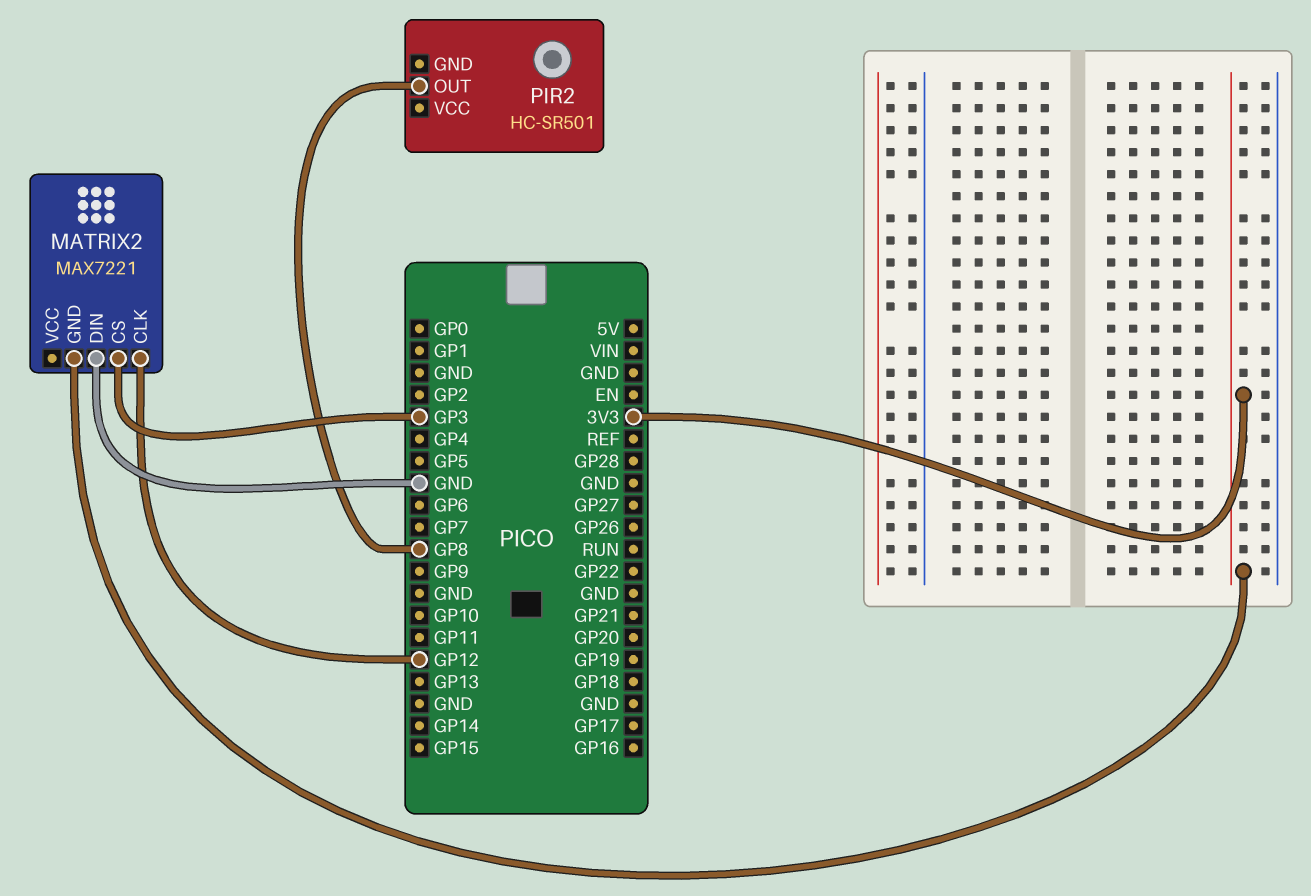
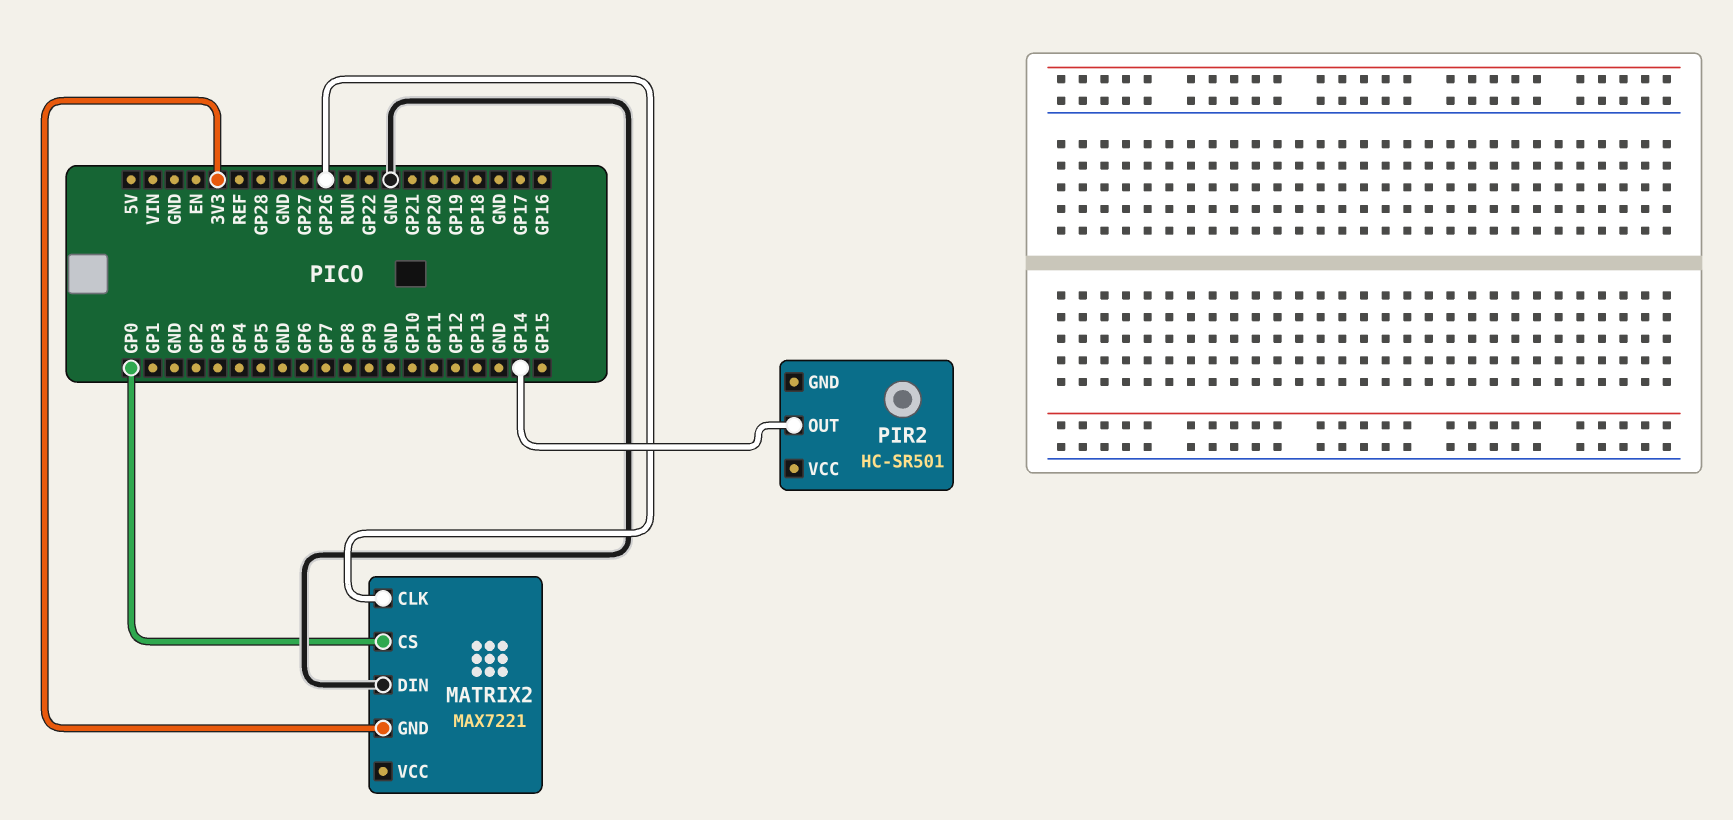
MATRIX2 pin CLK: GP12 -> GP26
MATRIX2 pin CS: GP3 -> GP0
PIR2 pin OUT: GP8 -> GP14

